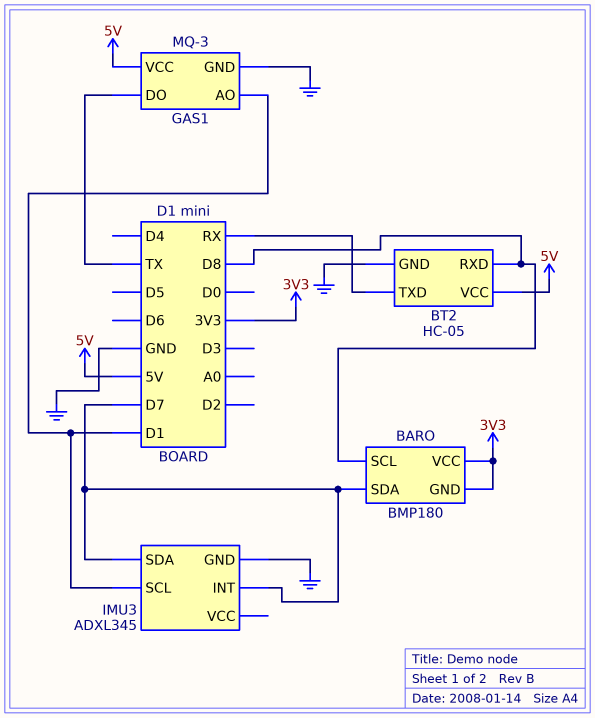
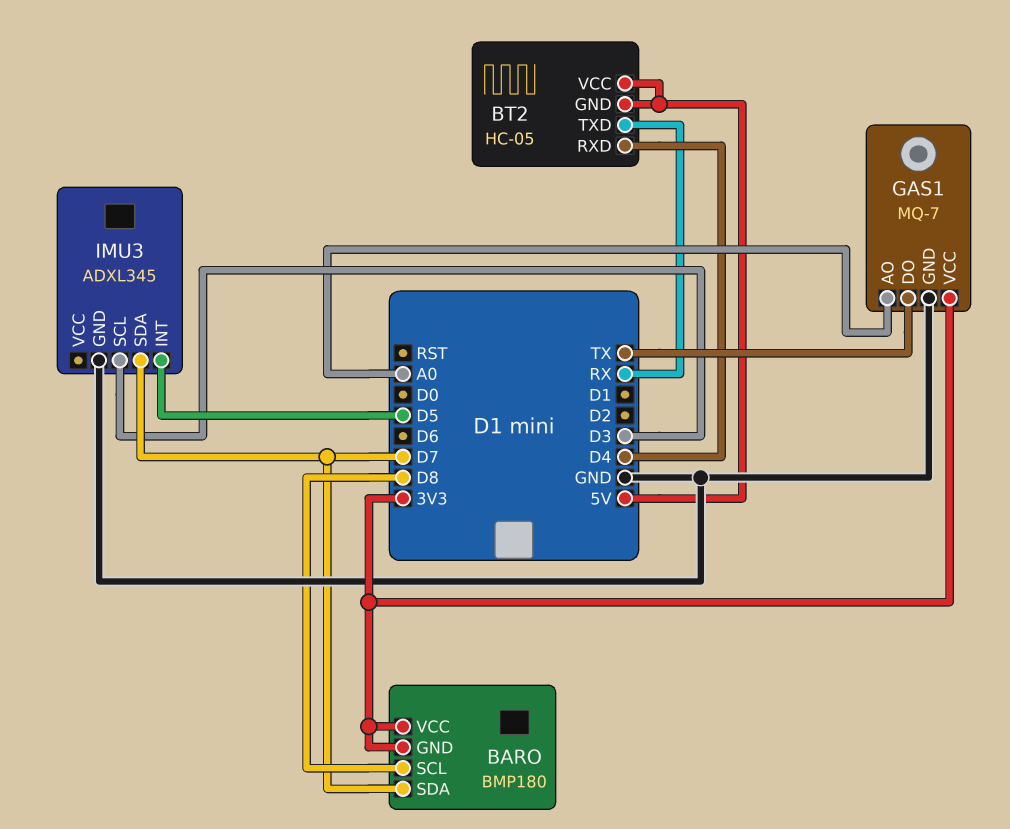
BT2 pin GND: GND -> 5V
BT2 pin RXD: D8 -> D4
GAS1: MQ-3 -> MQ-7
GAS1 pin AO: D1 -> A0
GAS1 pin VCC: 5V -> 3V3
IMU3 pin INT: D7 -> D5
IMU3 pin SCL: D1 -> D3

